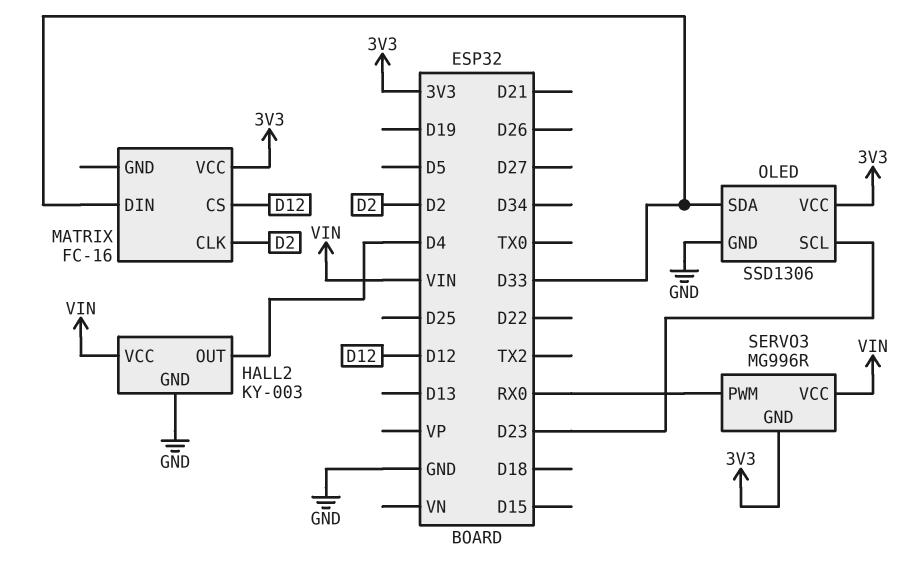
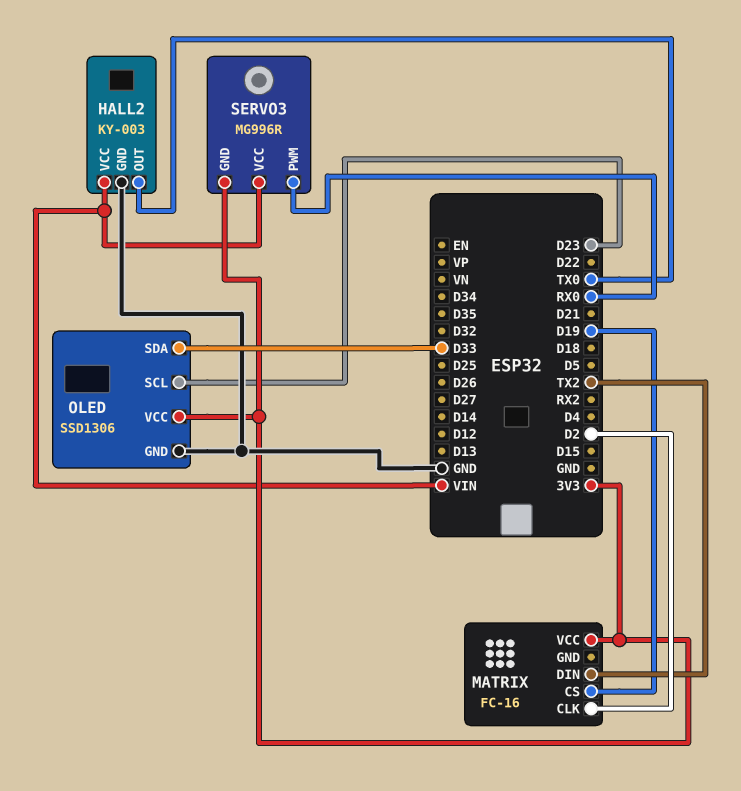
HALL2 pin OUT: D4 -> TX0
MATRIX pin CS: D12 -> D19
MATRIX pin DIN: D33 -> TX2

